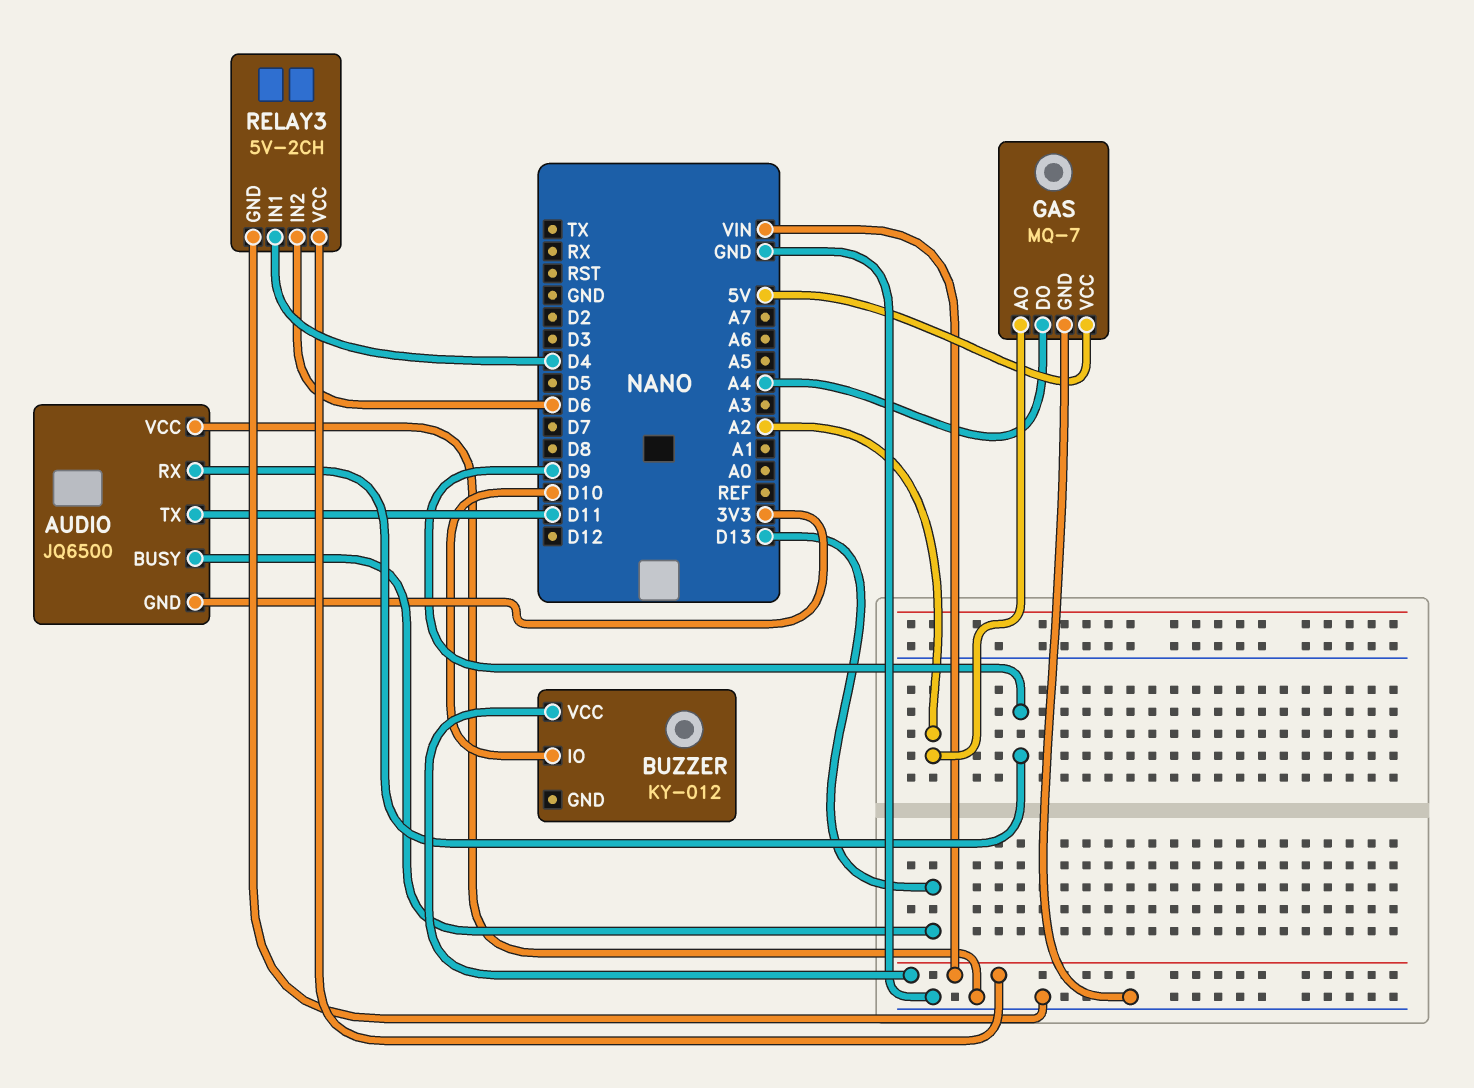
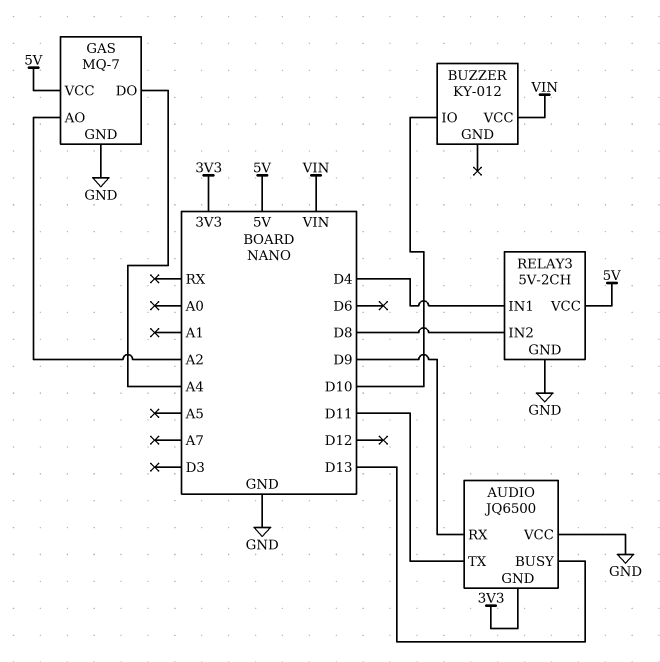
RELAY3 pin IN2: D6 -> D8
RELAY3 pin VCC: VIN -> 5V

